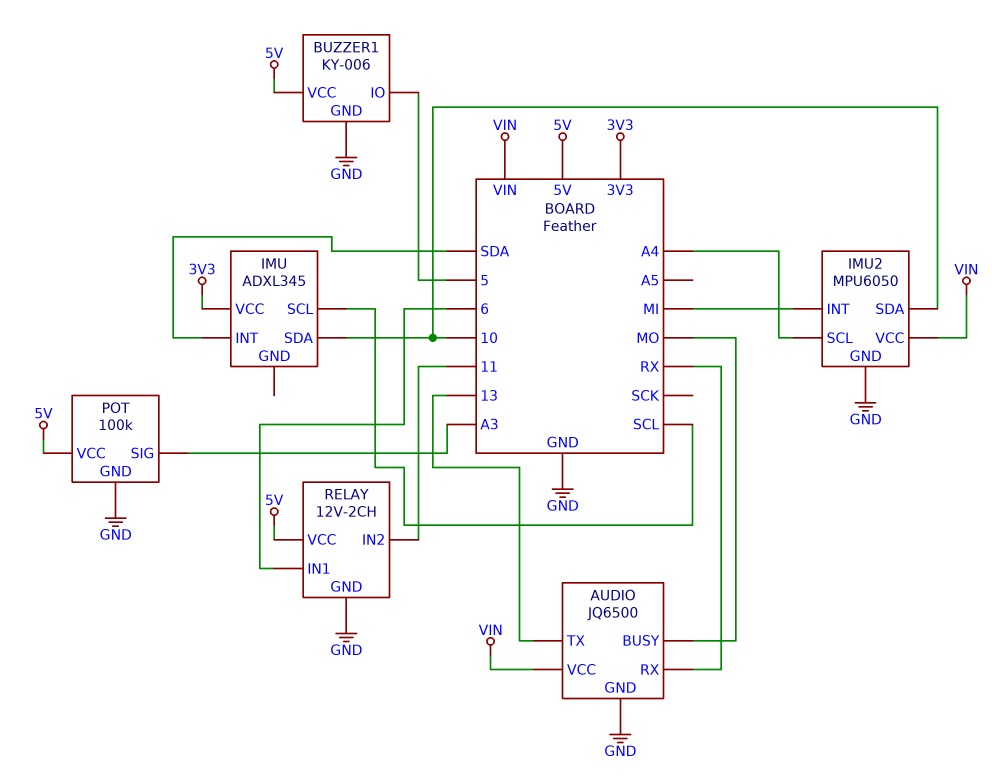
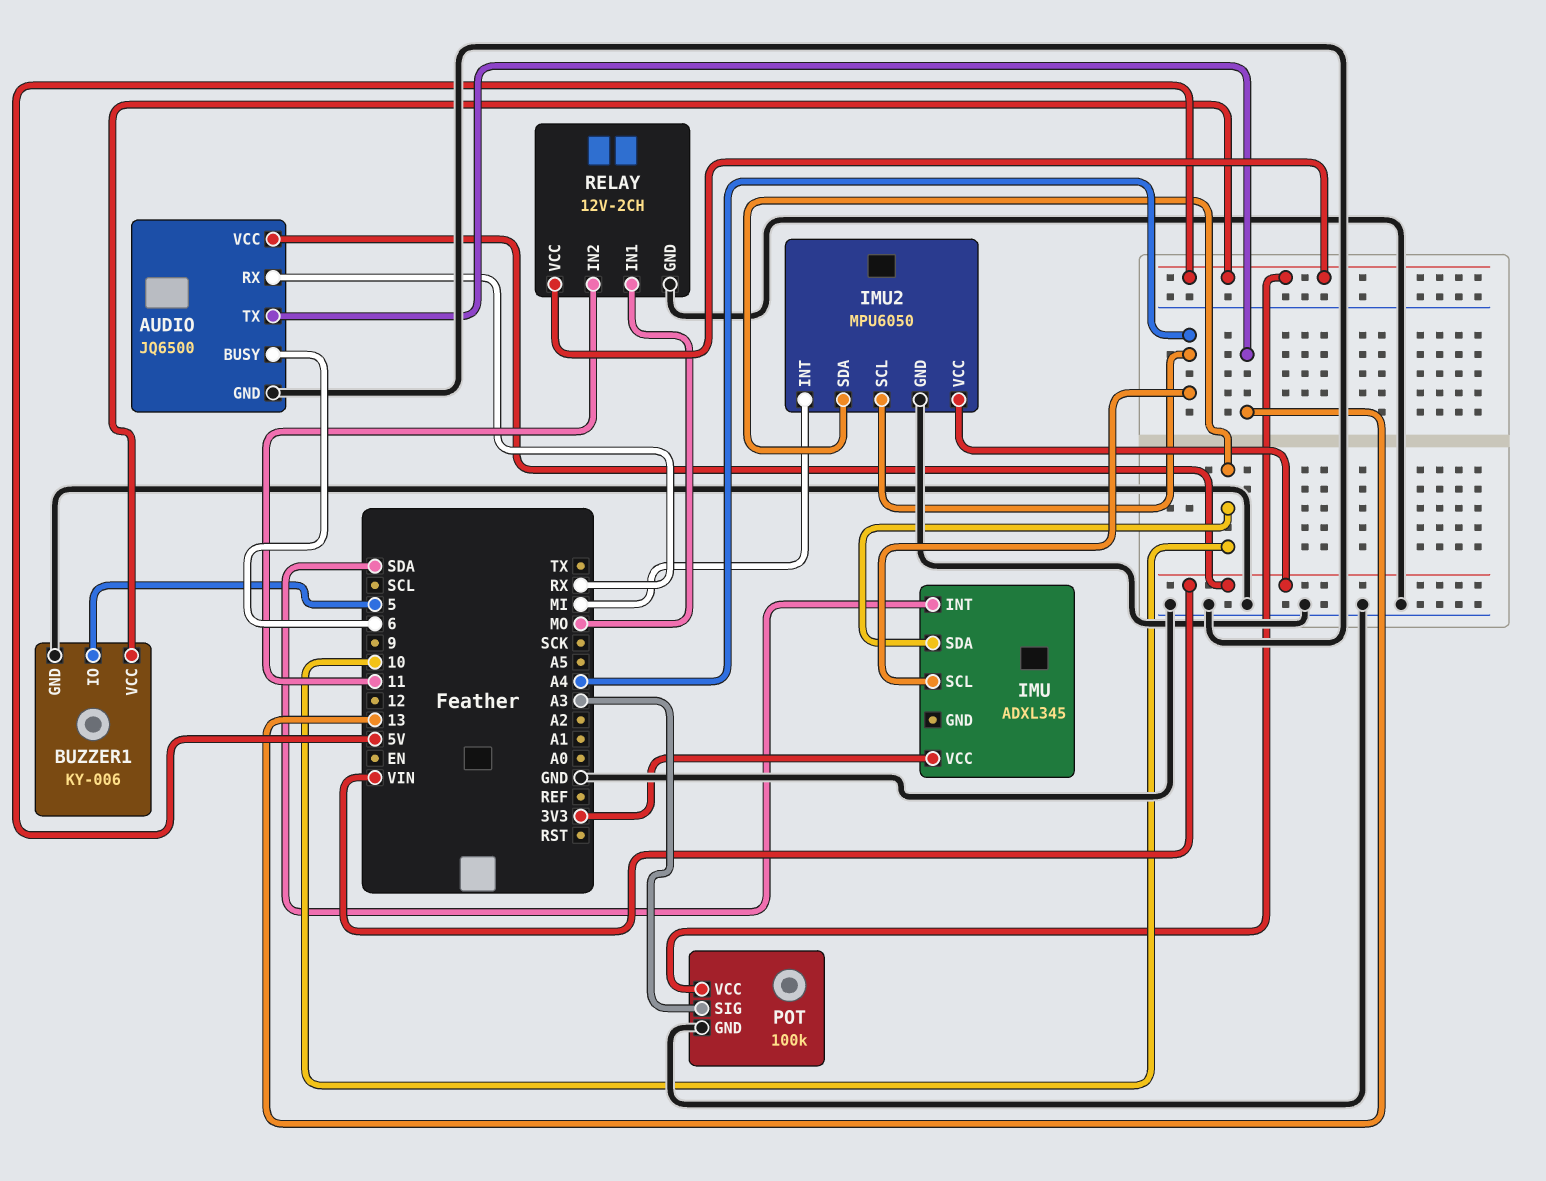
AUDIO pin BUSY: MO -> 6
IMU pin SCL: SCL -> A4
RELAY pin IN1: 6 -> MO

